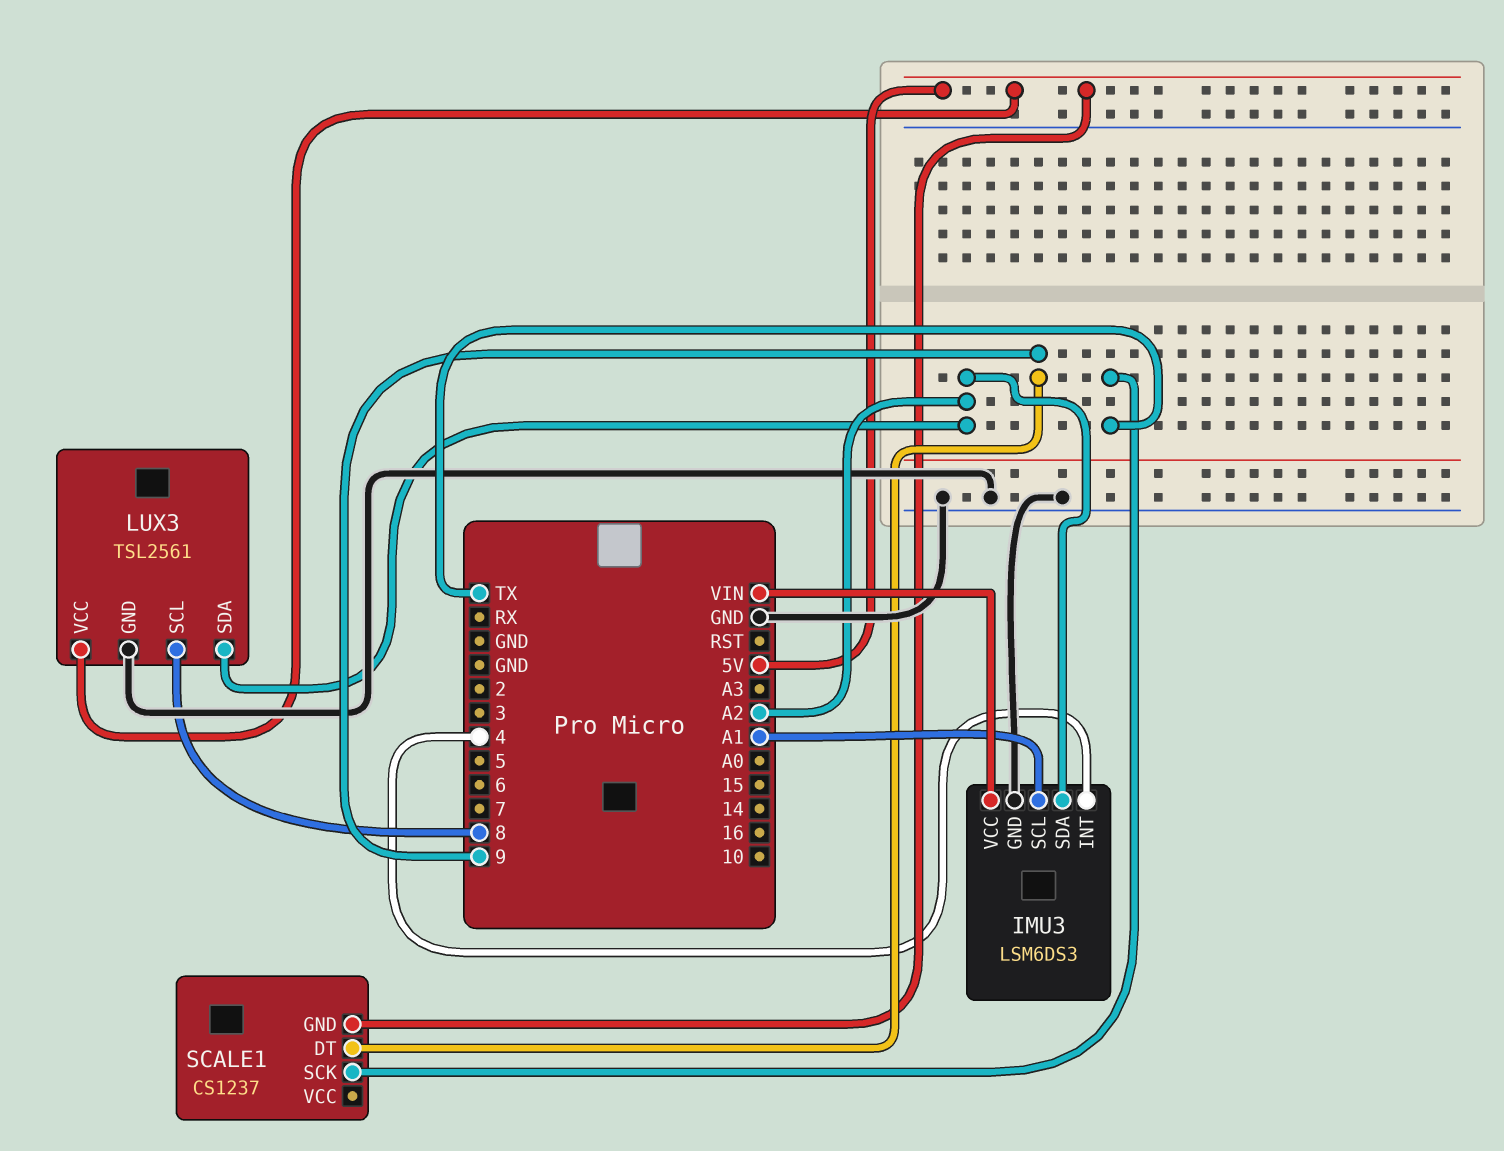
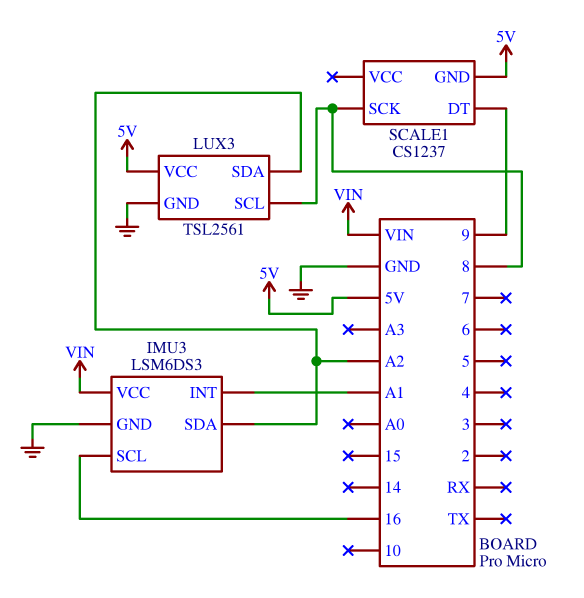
IMU3 pin INT: 4 -> A1
IMU3 pin SCL: A1 -> 16
SCALE1 pin SCK: TX -> 8

